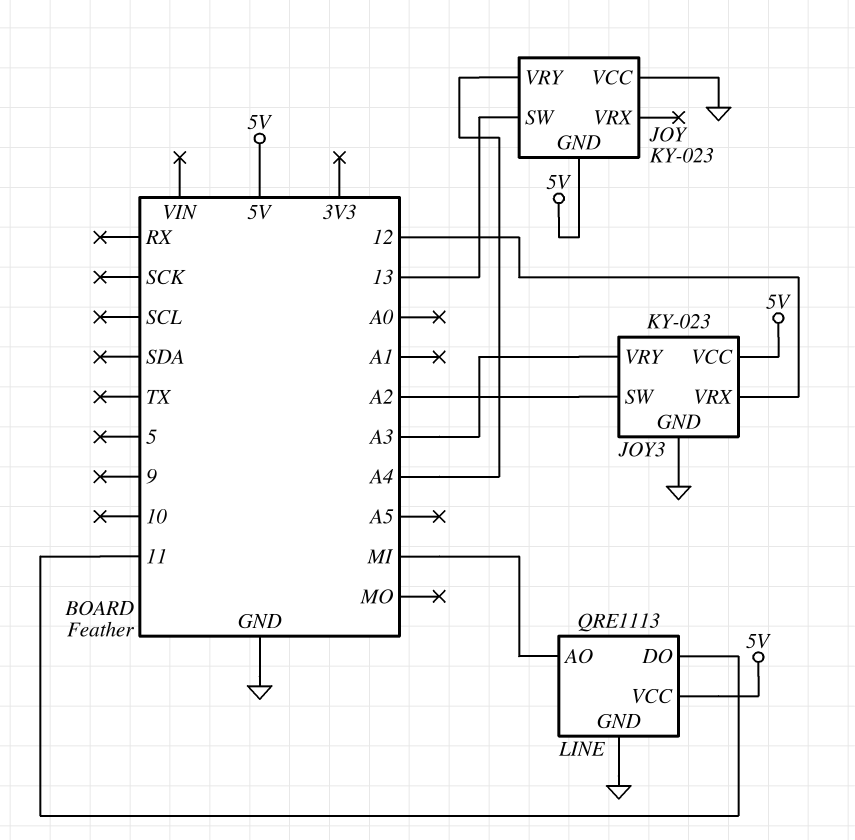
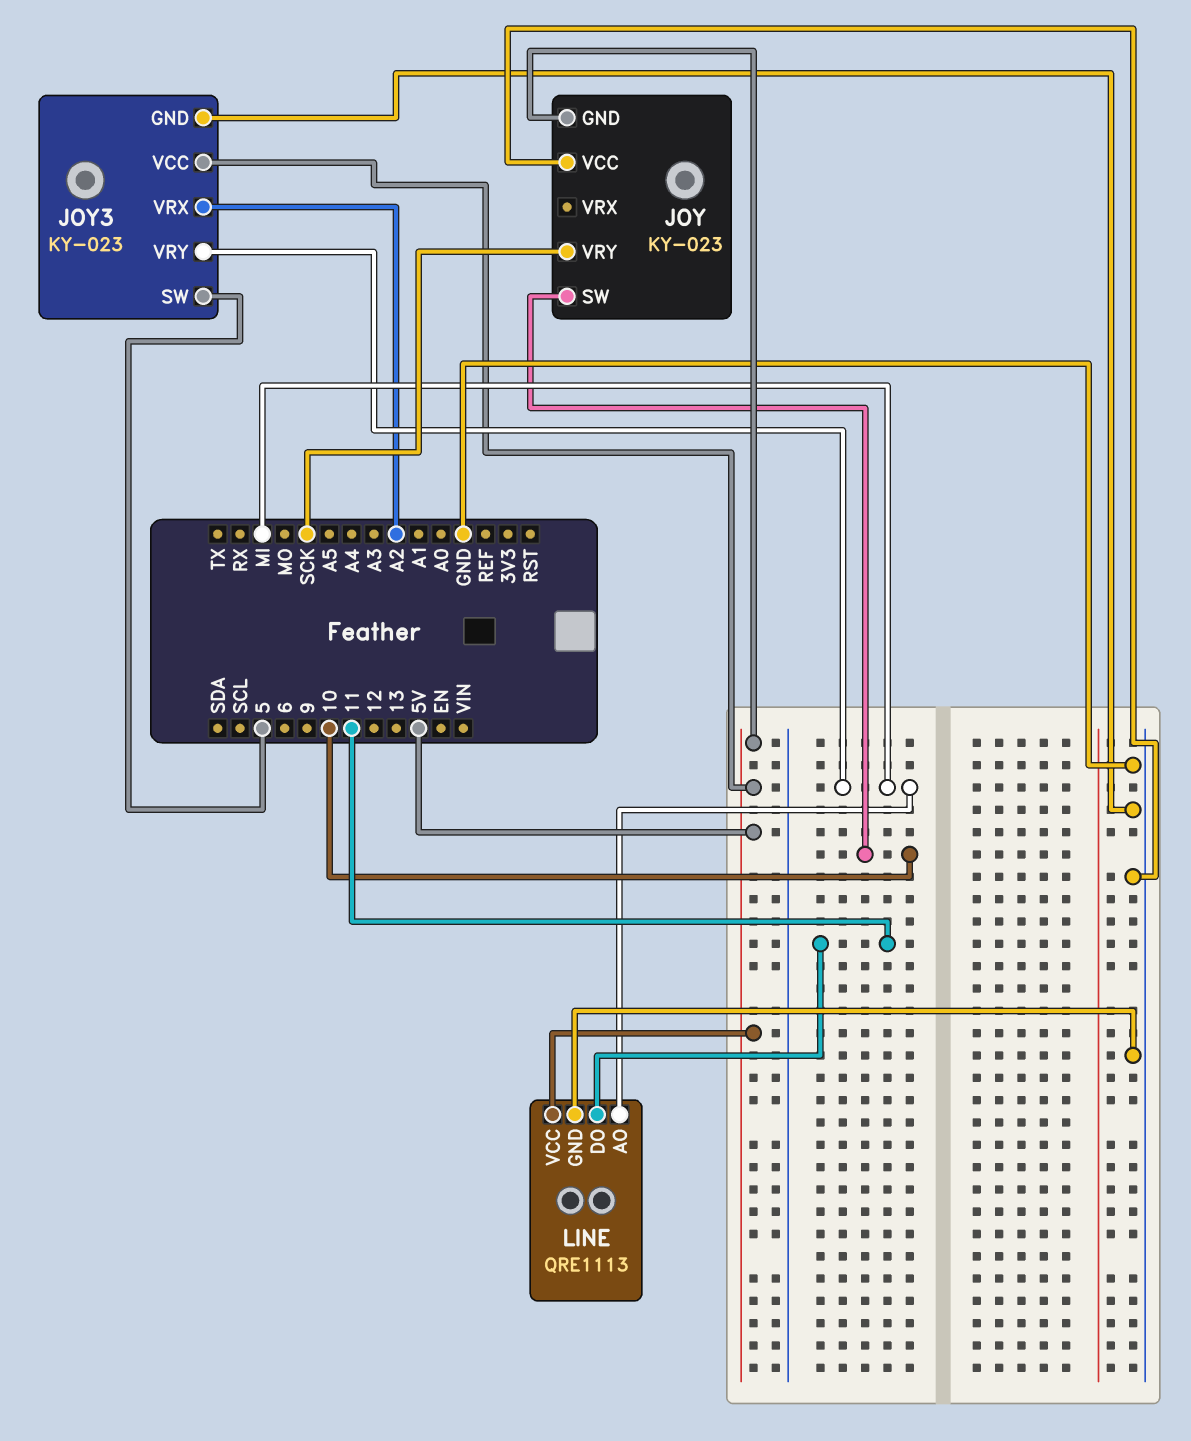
JOY pin SW: 13 -> 10
JOY pin VRY: A4 -> SCK
JOY3 pin SW: A2 -> 5
JOY3 pin VRX: 12 -> A2
JOY3 pin VRY: A3 -> MI

